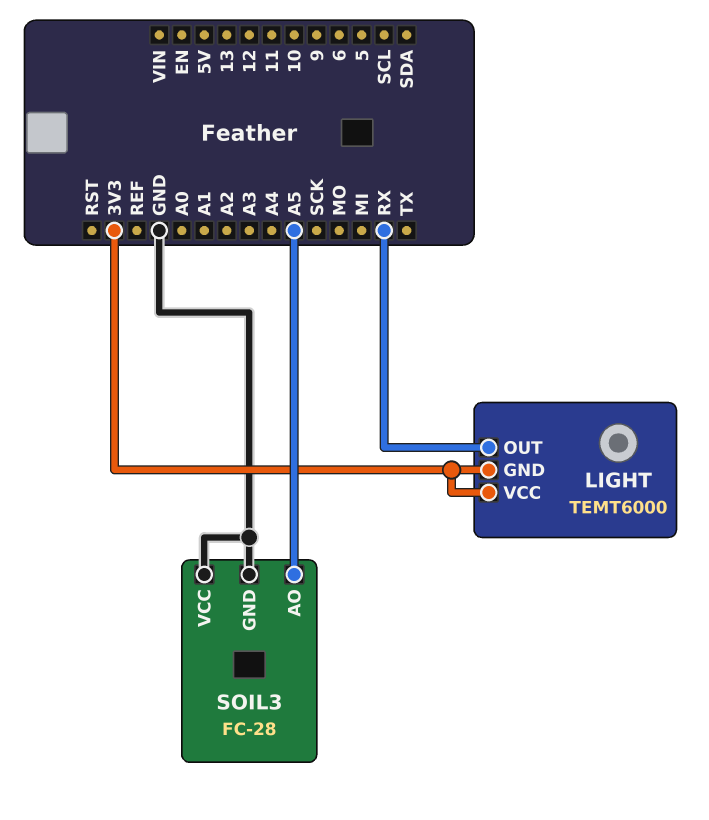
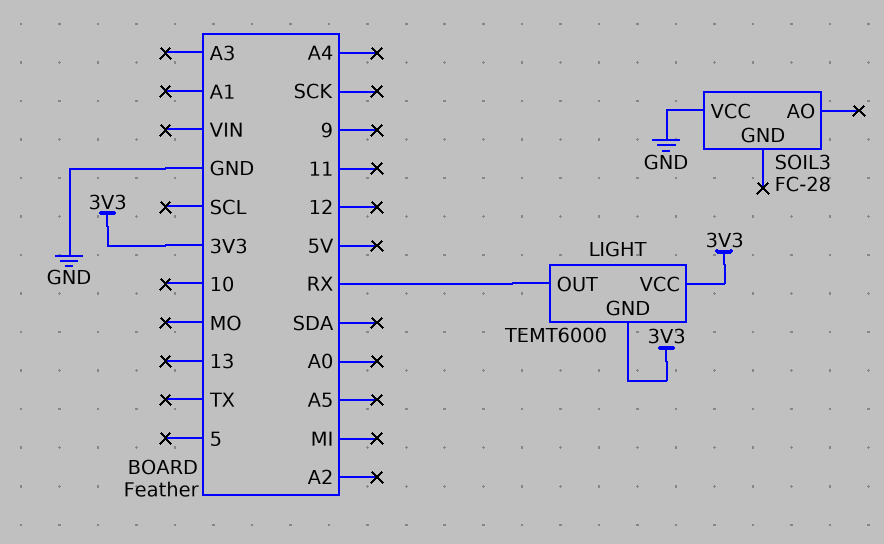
SOIL3 pin AO: A5 -> none
SOIL3 pin GND: GND -> none

